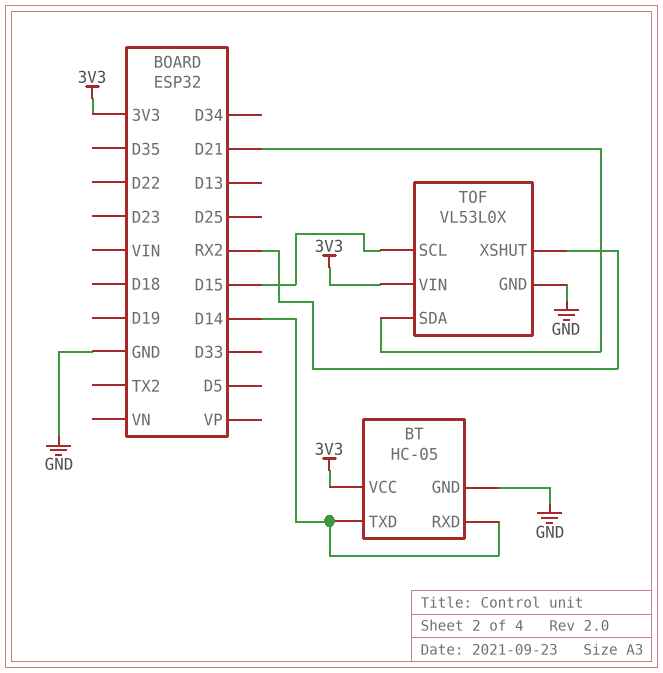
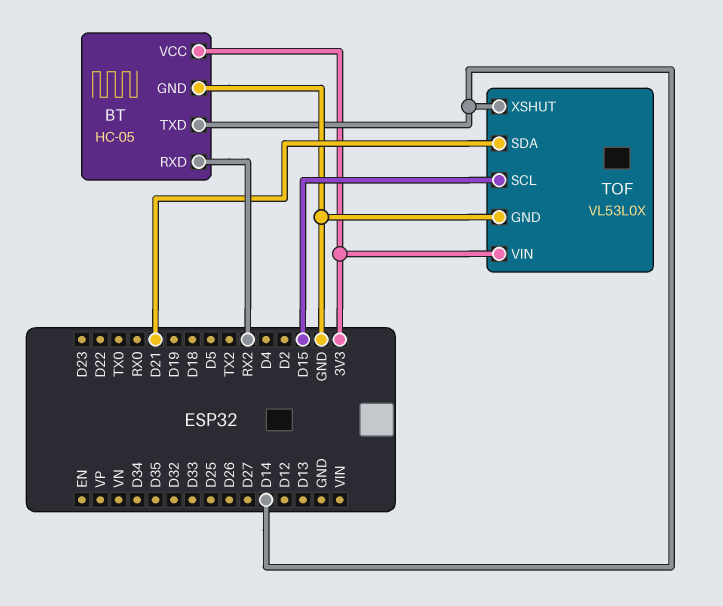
BT pin RXD: D14 -> RX2
TOF pin XSHUT: RX2 -> D14

